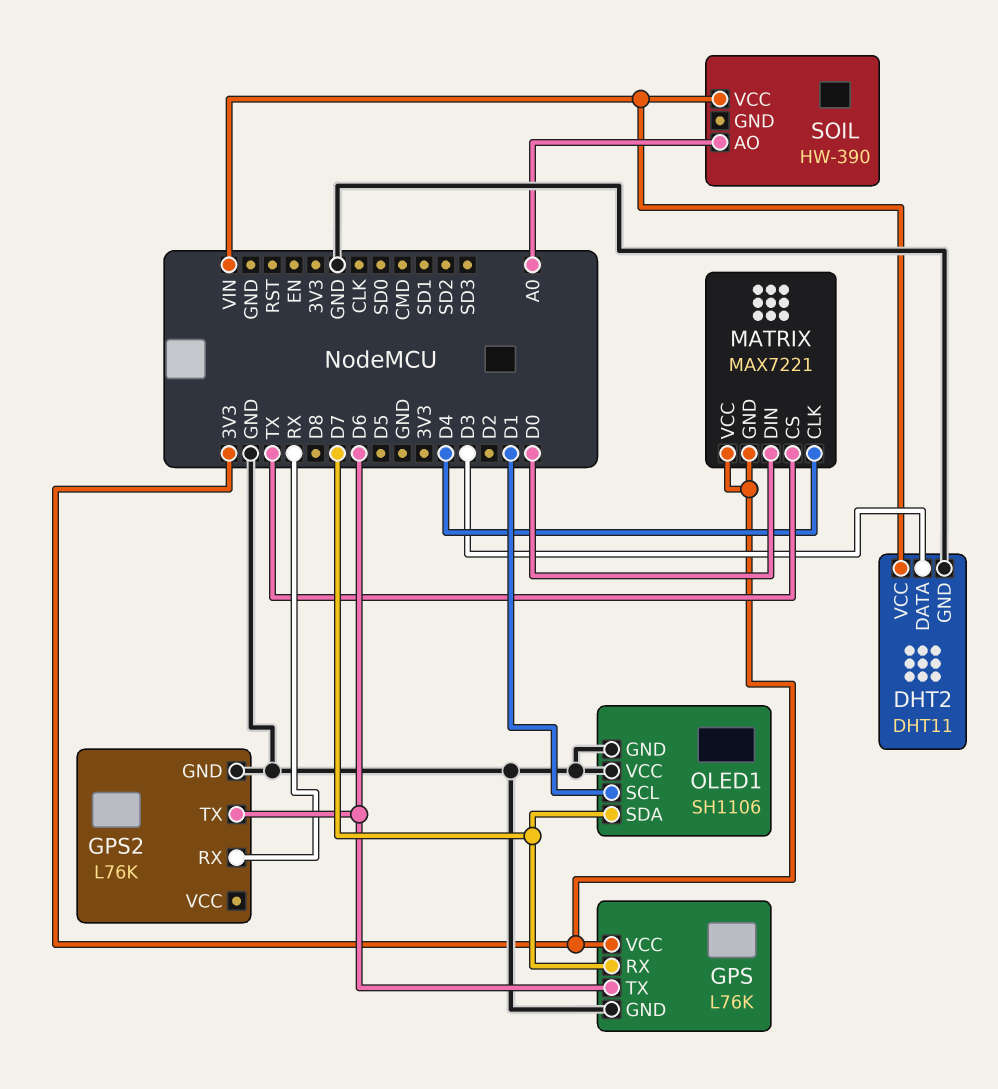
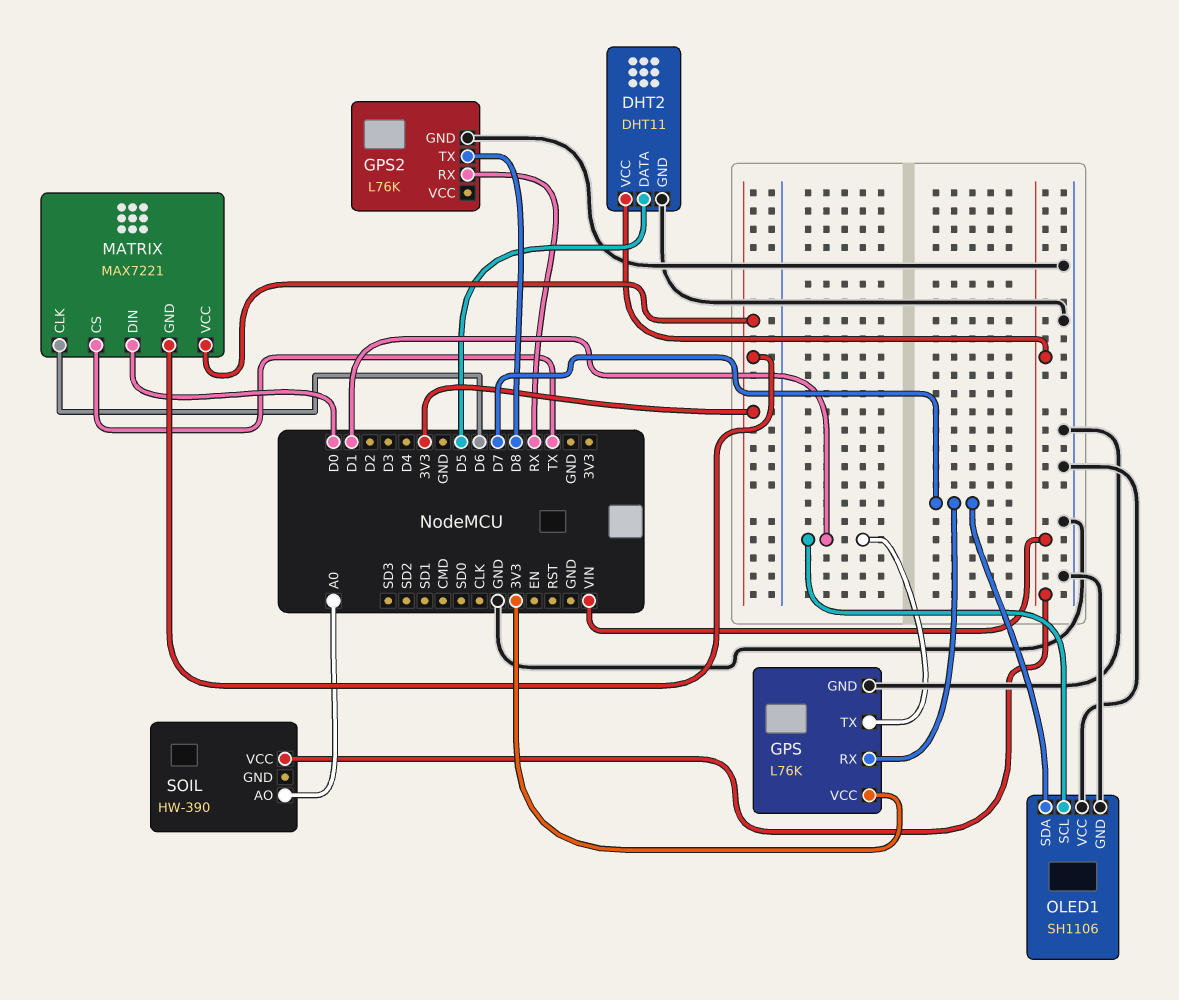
DHT2 pin DATA: D3 -> D5
GPS pin TX: D6 -> D1
GPS2 pin TX: D6 -> D8
MATRIX pin CLK: D4 -> D6

